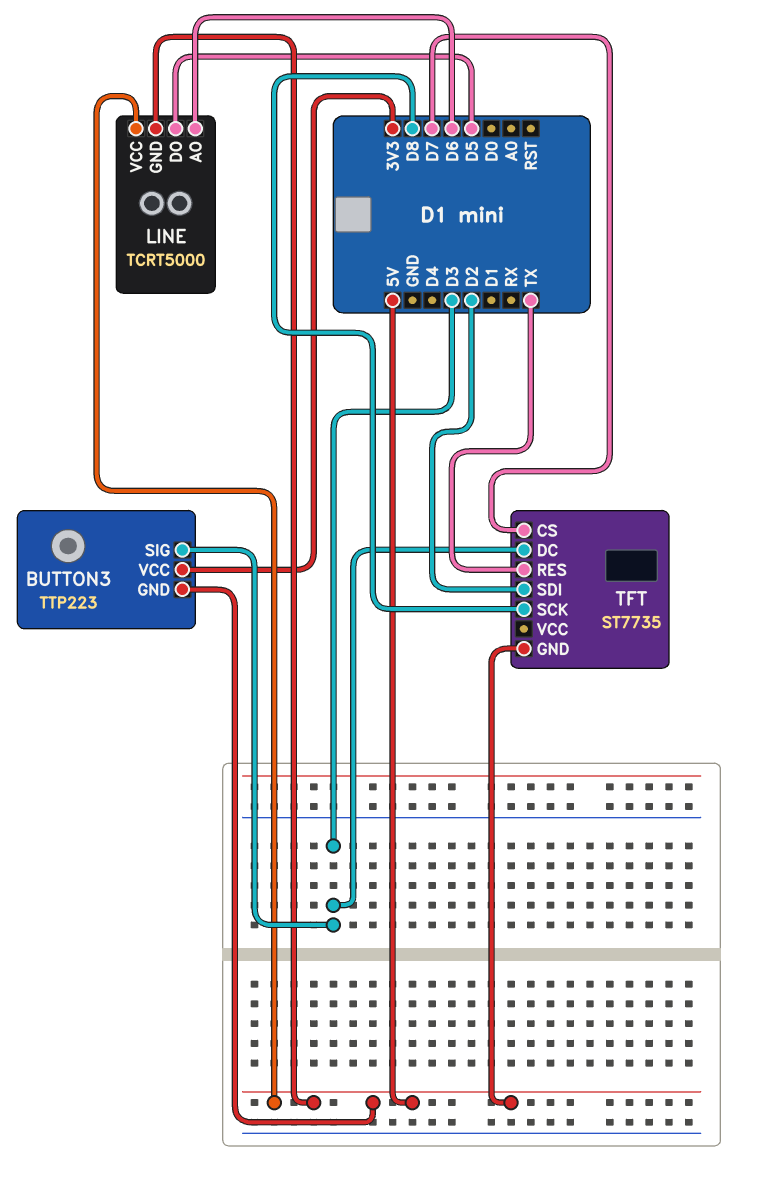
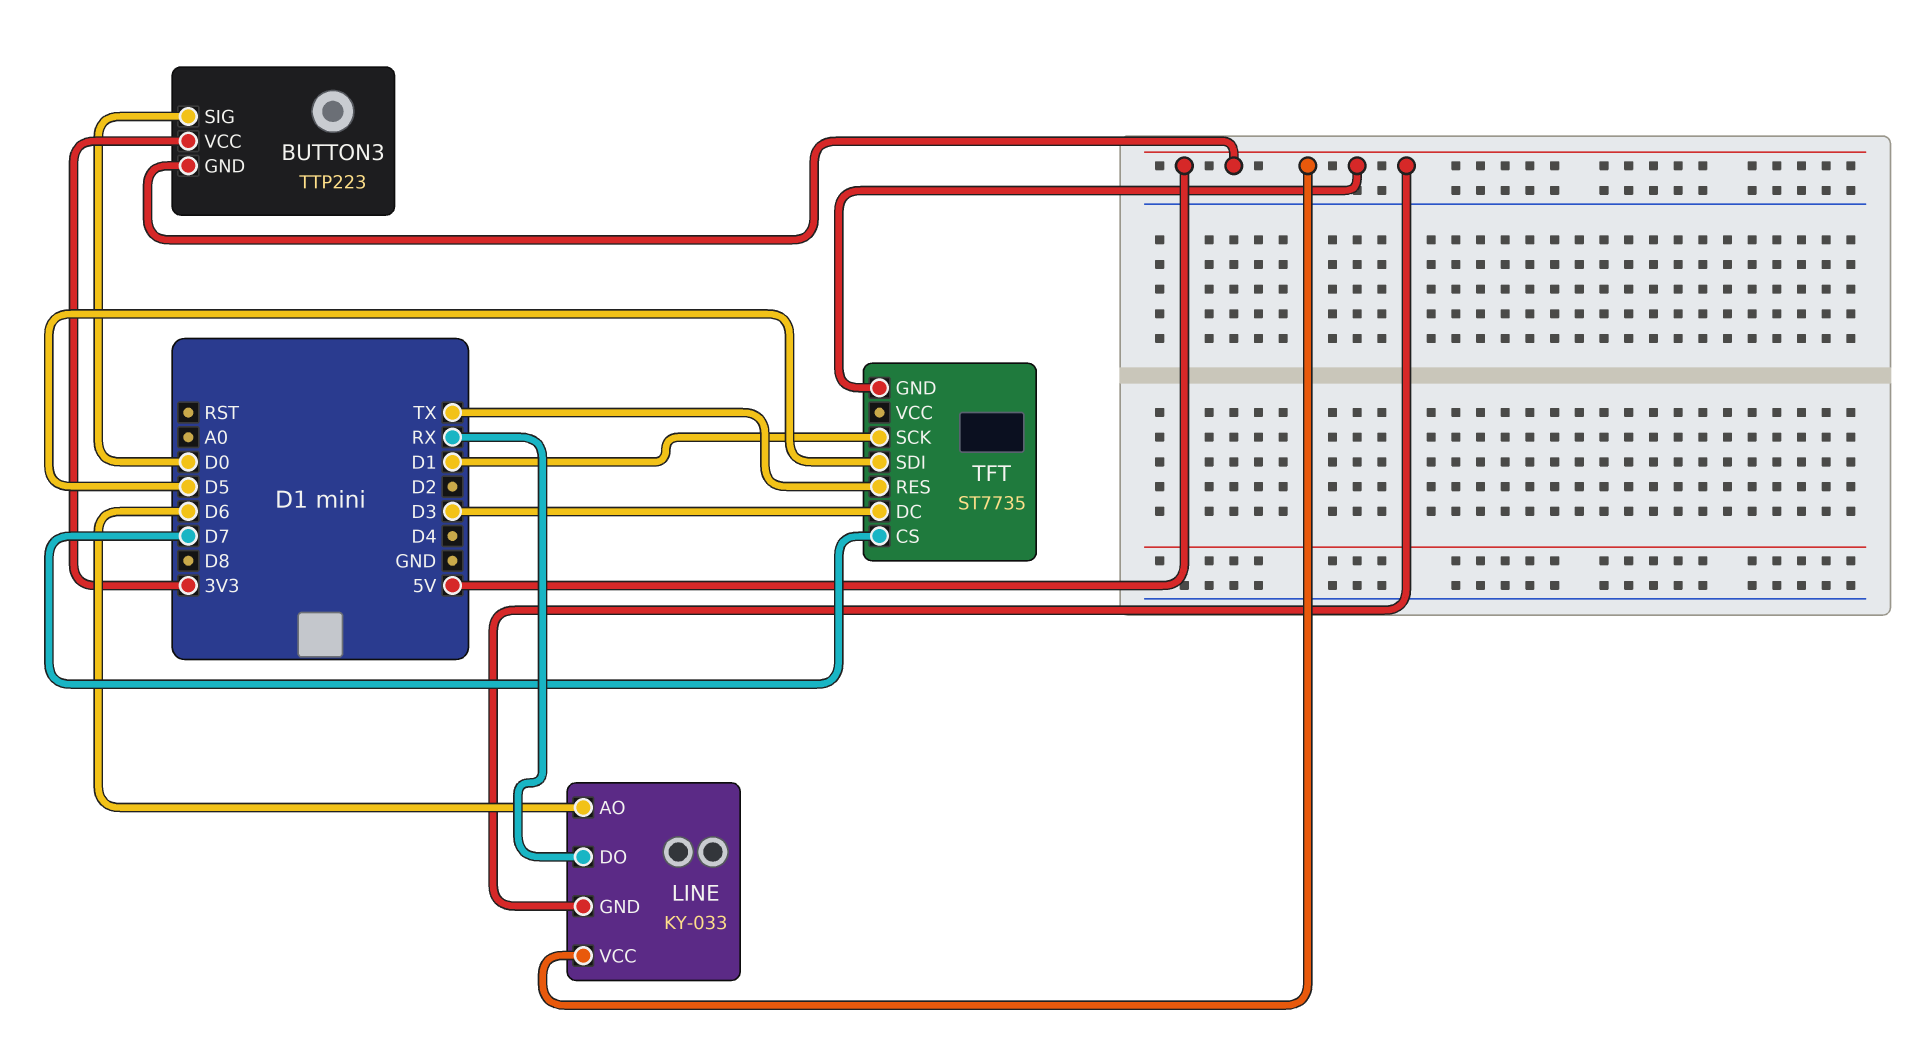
BUTTON3 pin SIG: D3 -> D0
LINE: TCRT5000 -> KY-033
LINE pin DO: D5 -> RX
TFT pin SCK: D8 -> D1
TFT pin SDI: D2 -> D5

